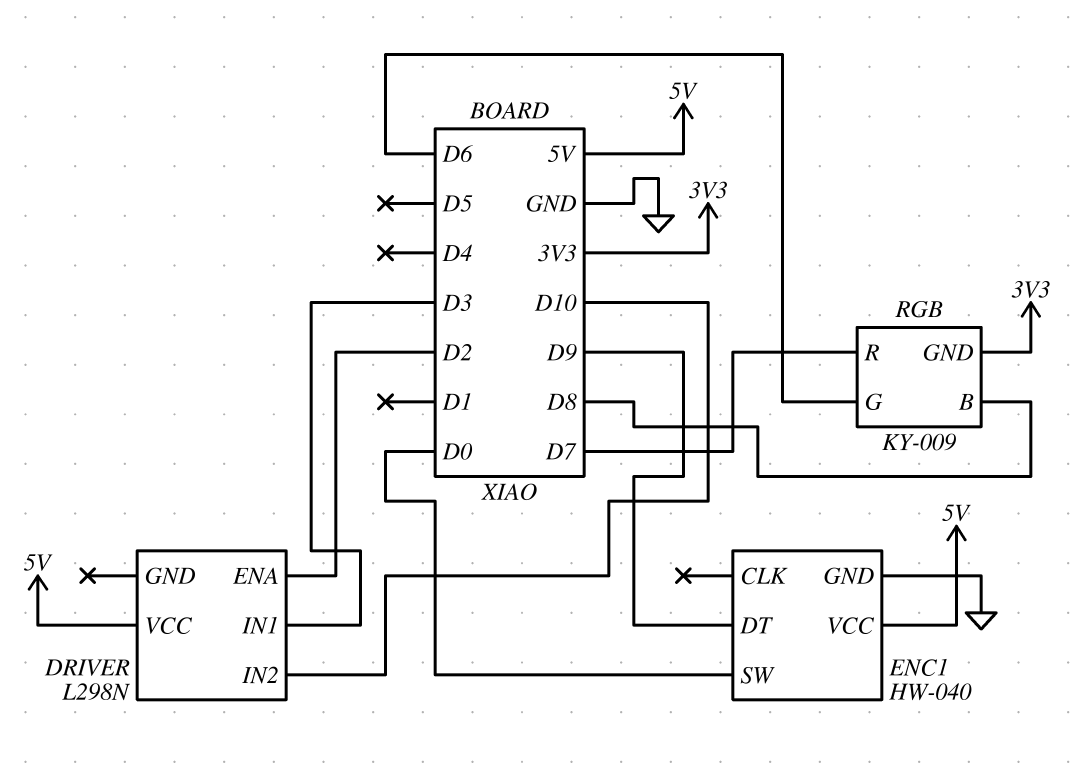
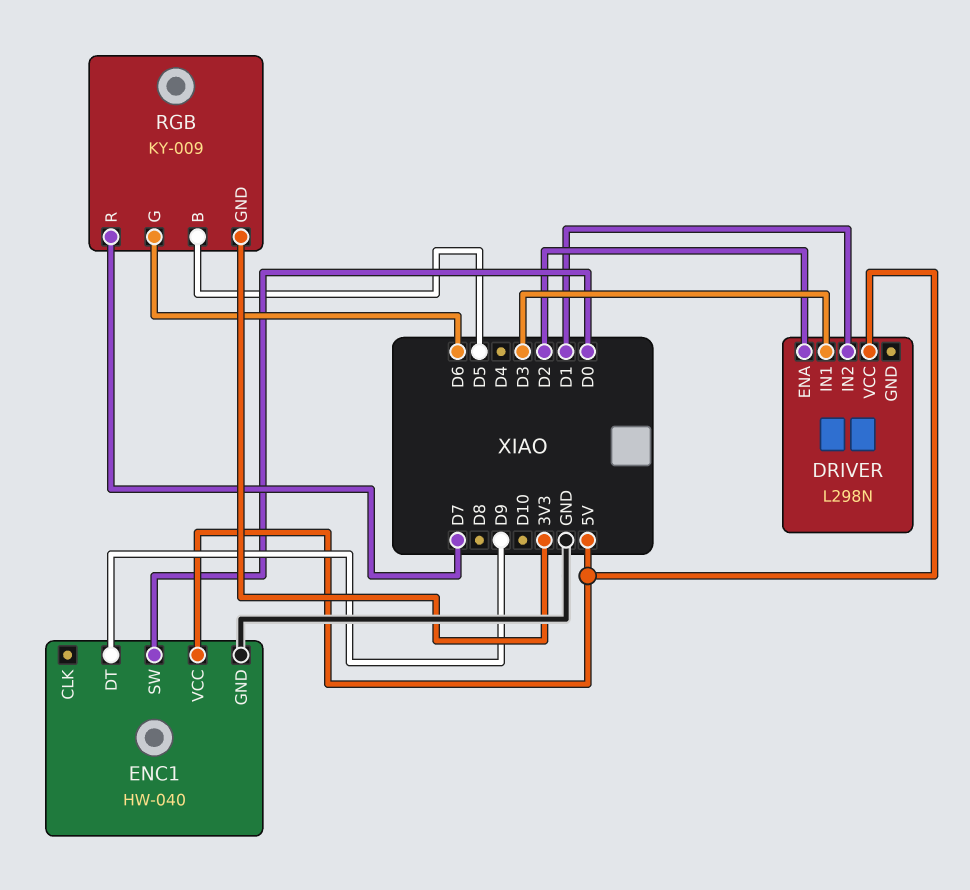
DRIVER pin IN2: D10 -> D1
RGB pin B: D8 -> D5

